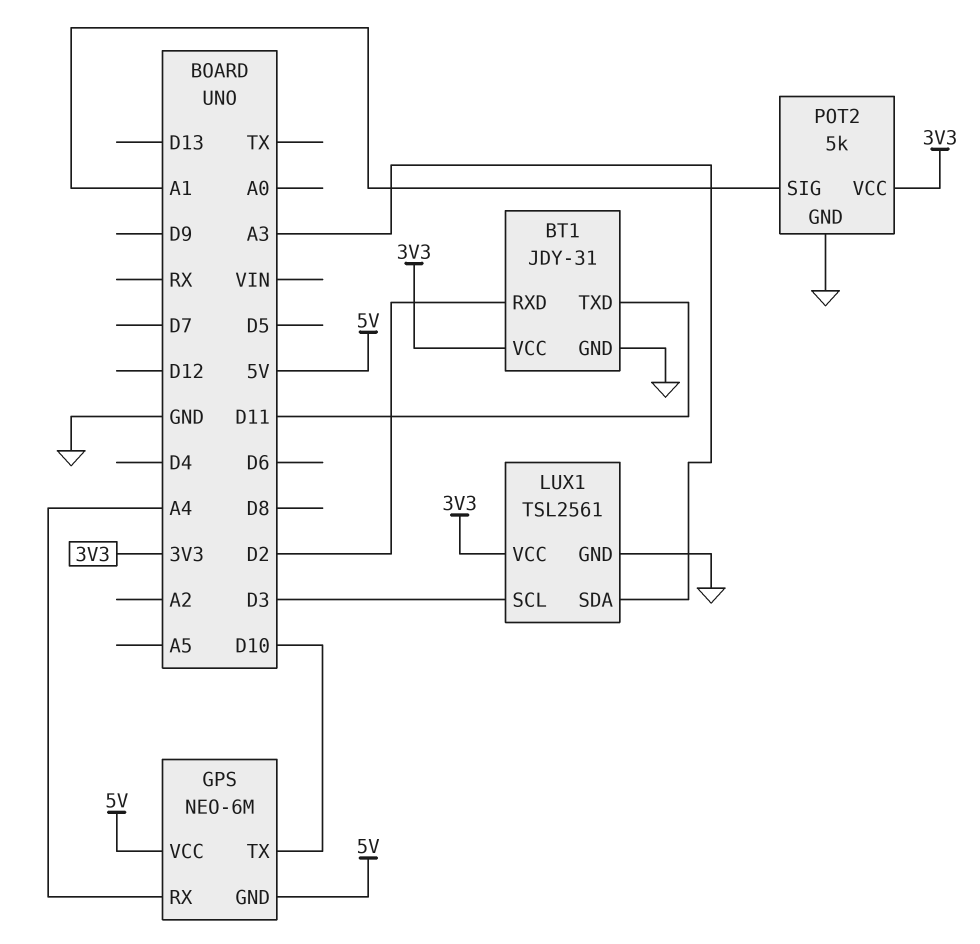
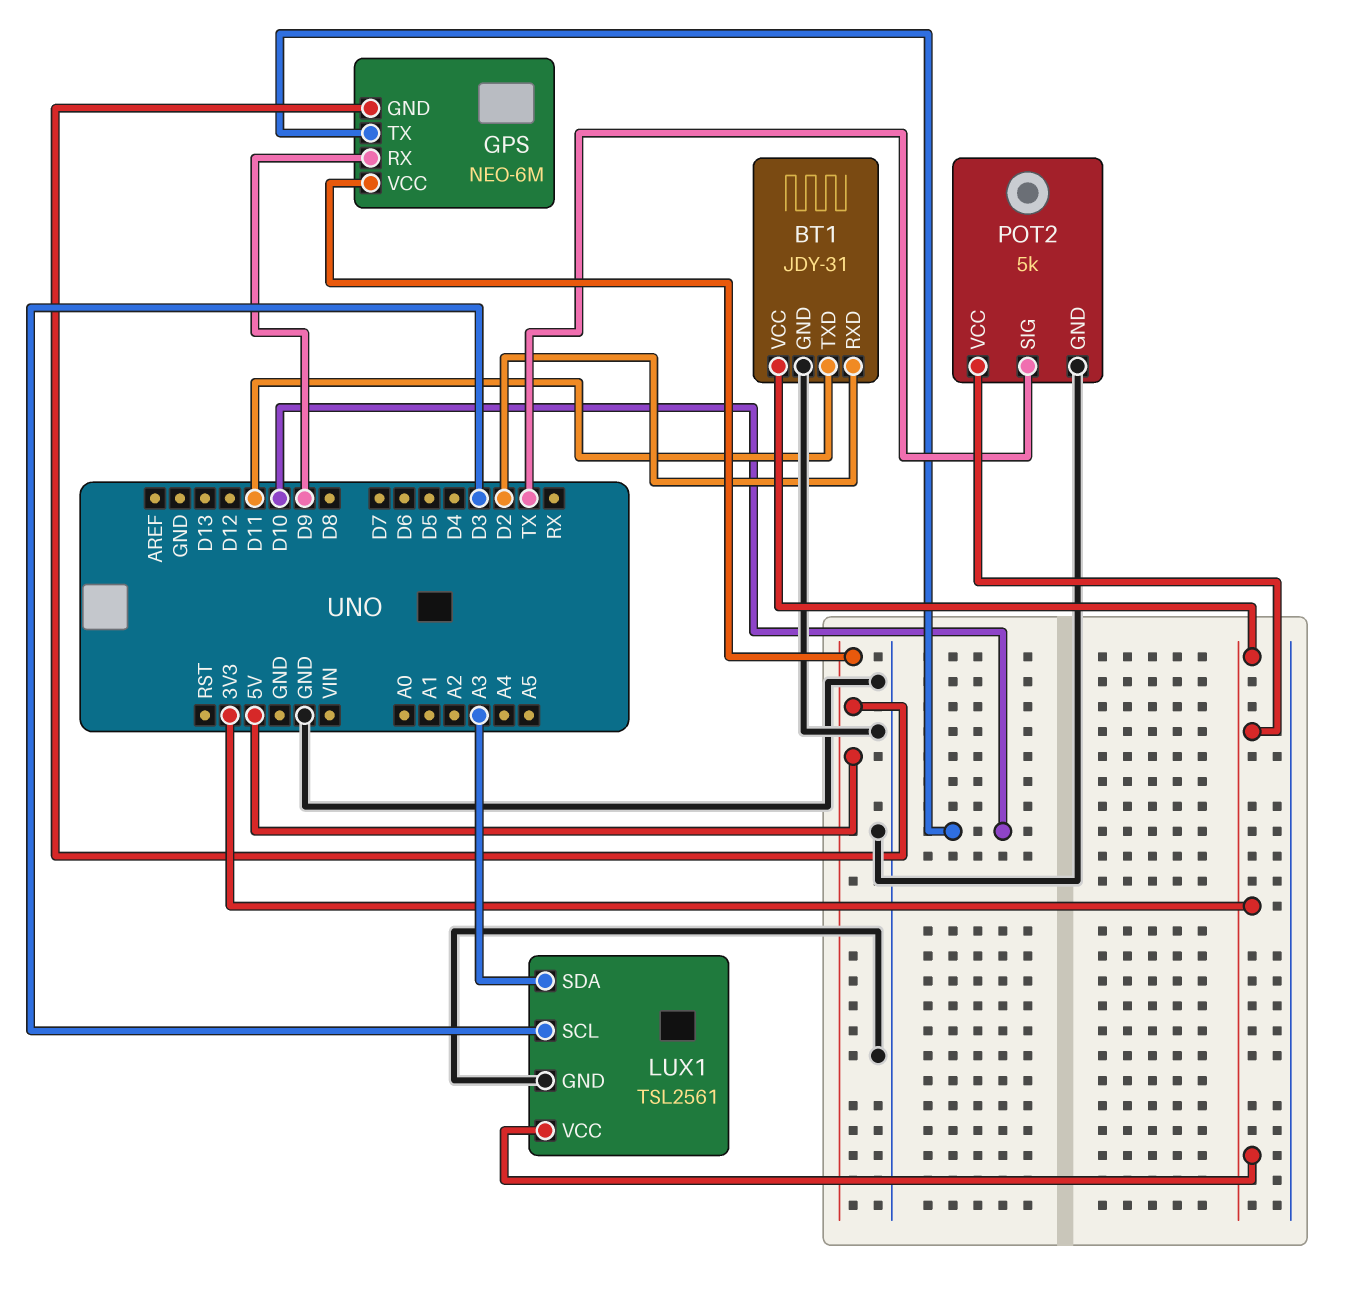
GPS pin RX: A4 -> D9
POT2 pin SIG: A1 -> TX

